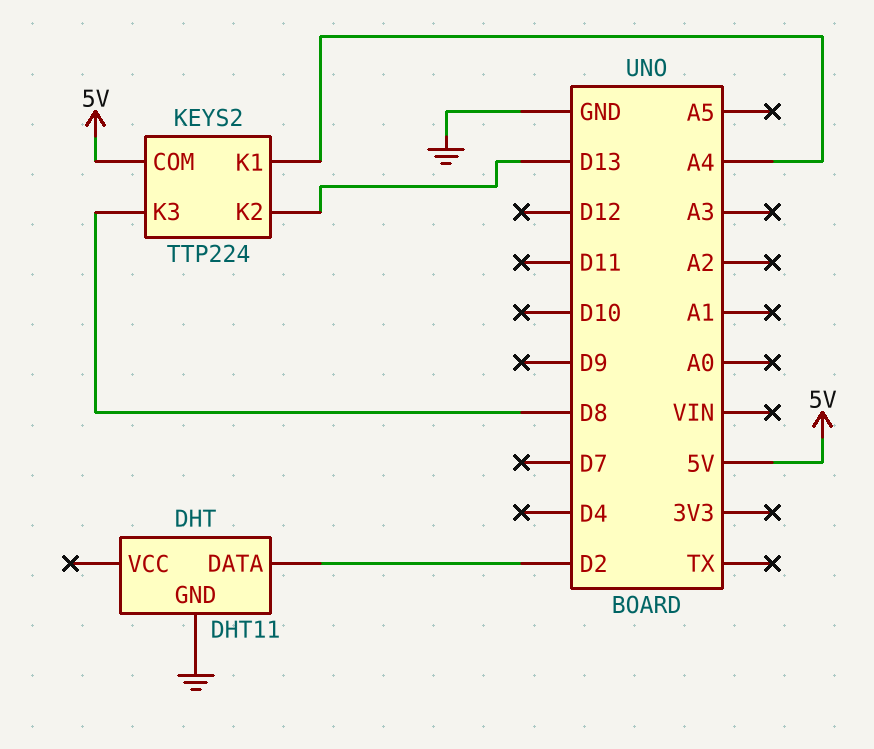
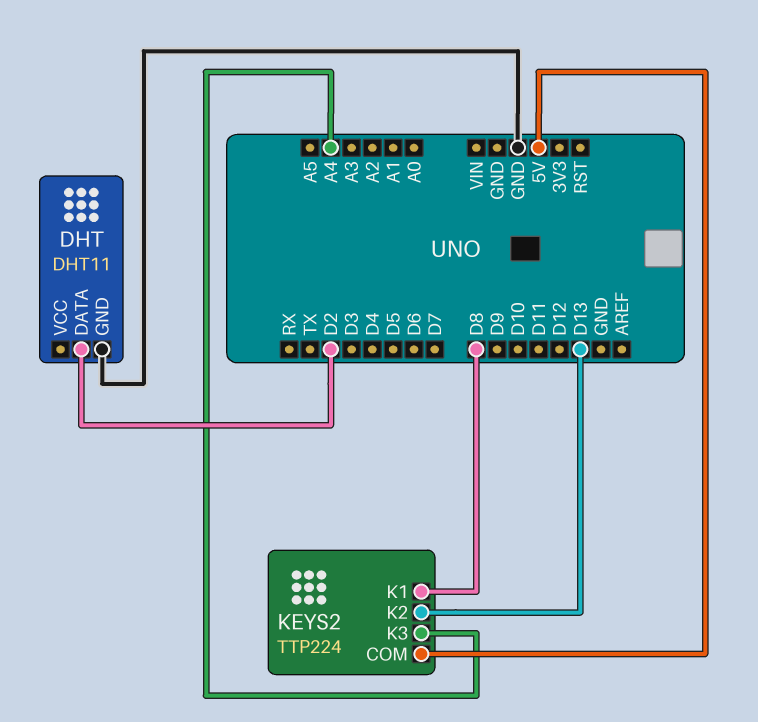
KEYS2 pin K1: A4 -> D8
KEYS2 pin K3: D8 -> A4

